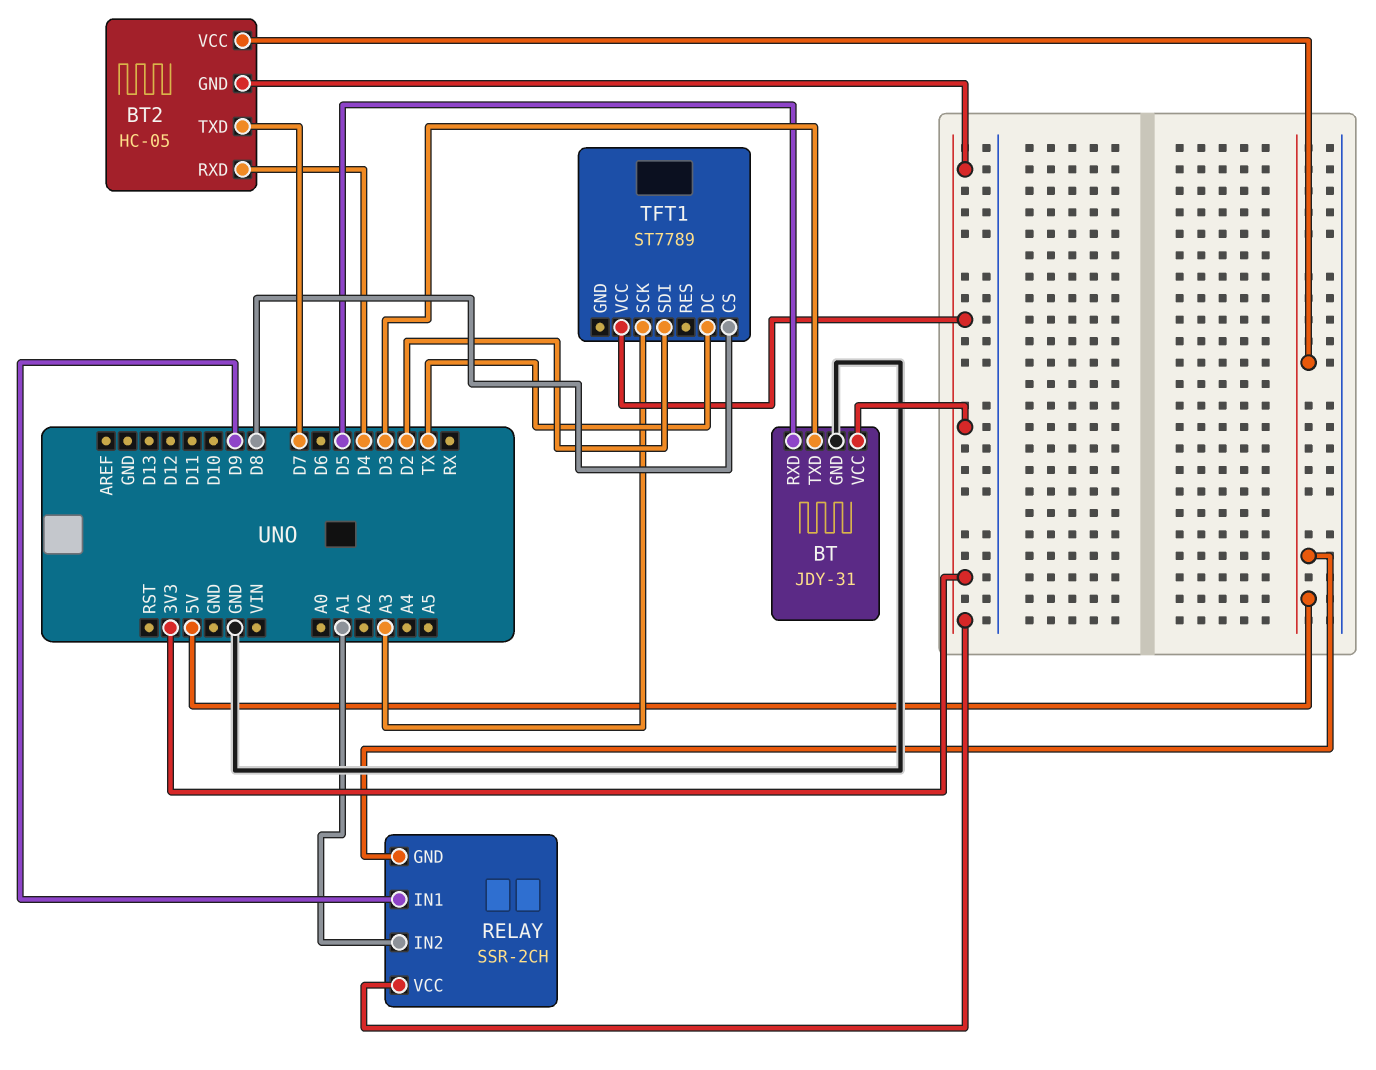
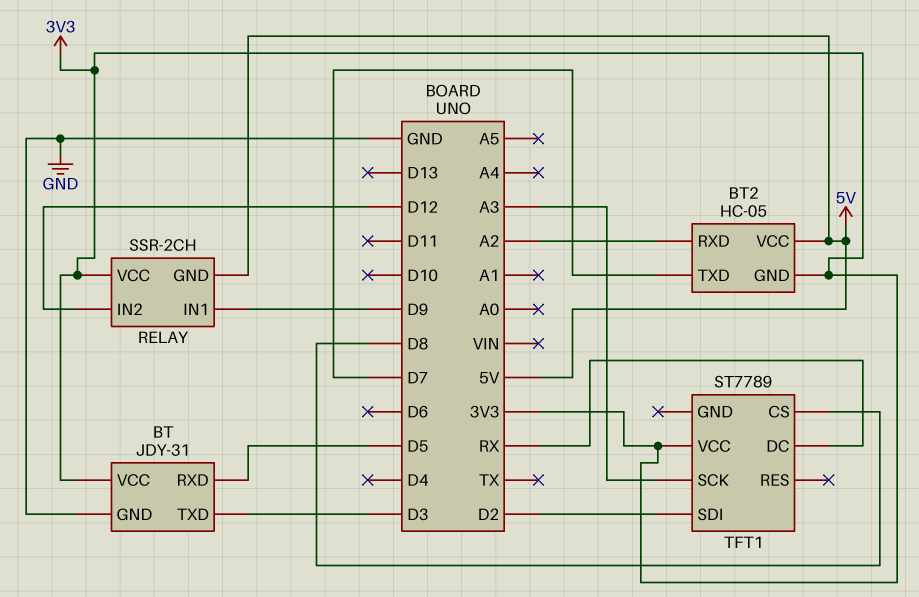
BT2 pin RXD: D4 -> A2
RELAY pin IN2: A1 -> D12
TFT1 pin DC: TX -> RX

